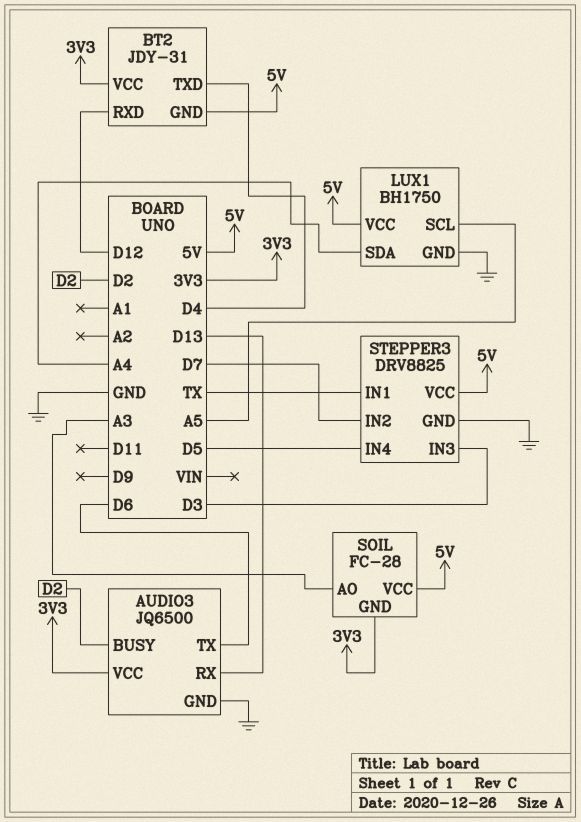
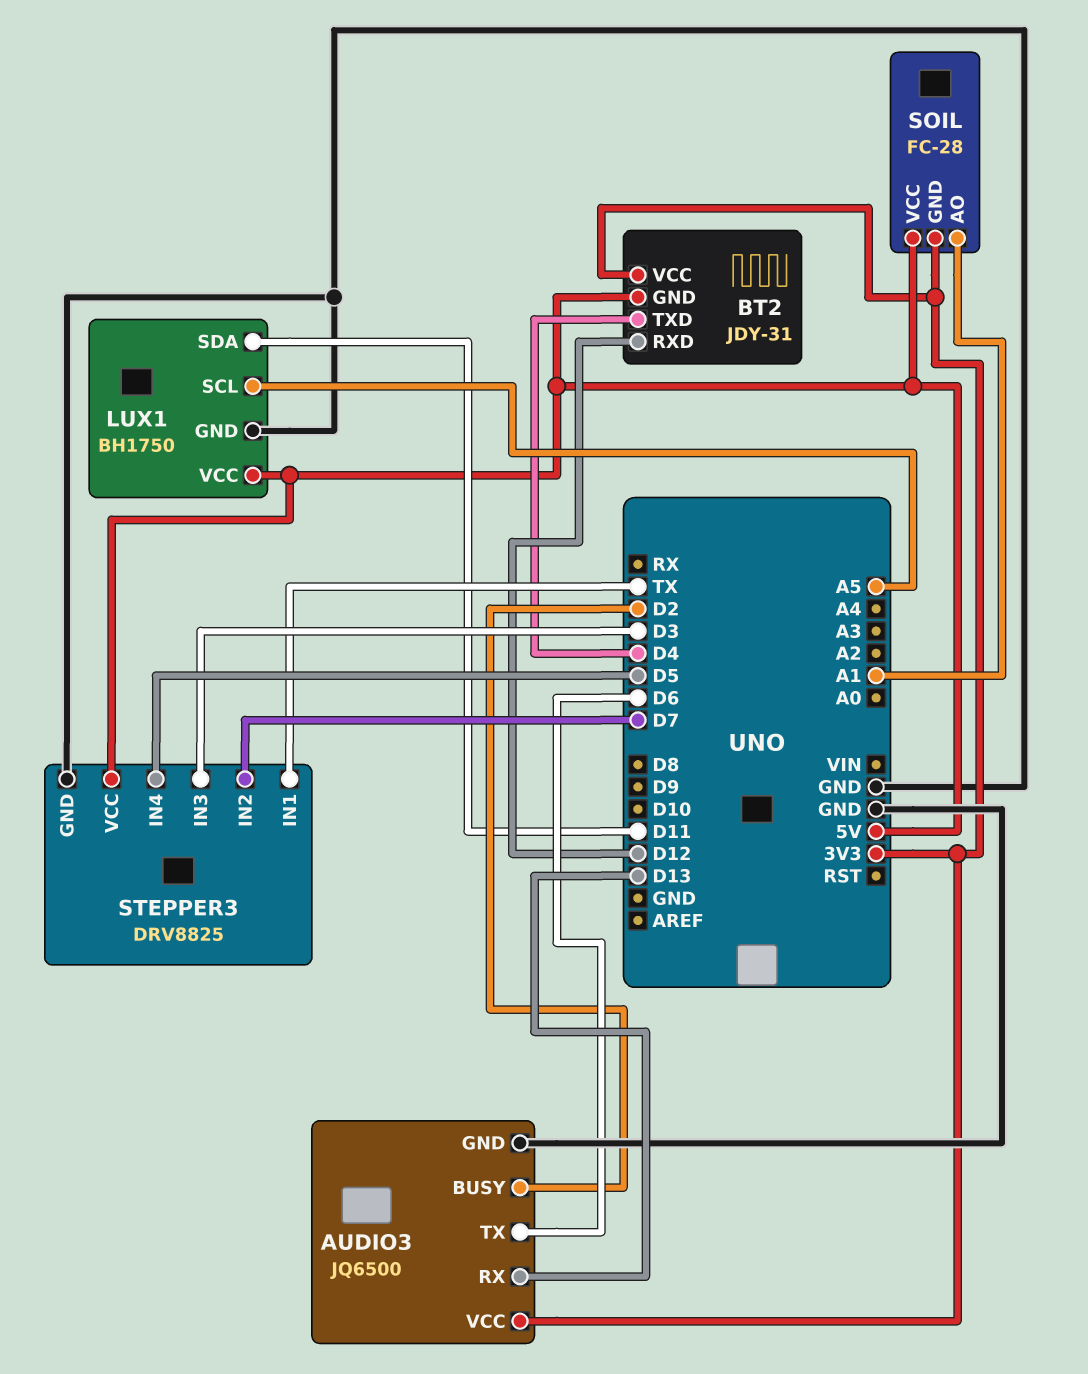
LUX1 pin SDA: A4 -> D11
SOIL pin AO: A3 -> A1

